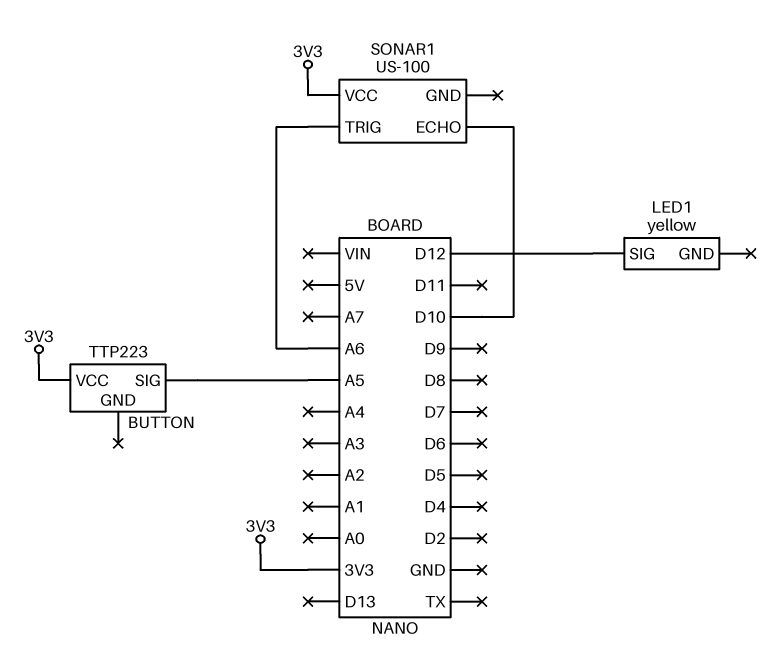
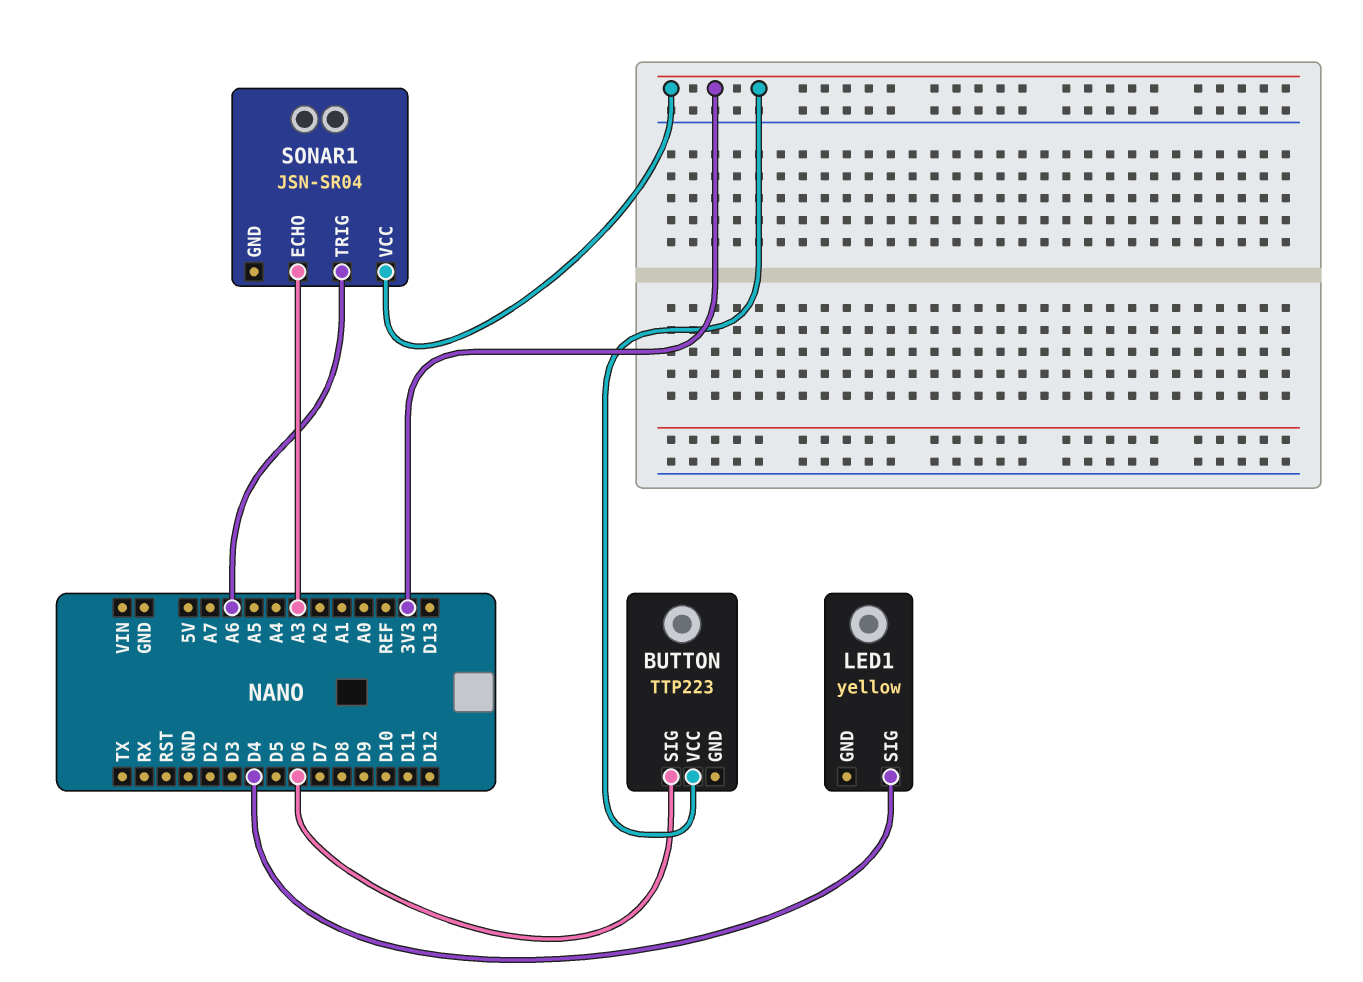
BUTTON pin SIG: A5 -> D6
LED1 pin SIG: D12 -> D4
SONAR1: US-100 -> JSN-SR04
SONAR1 pin ECHO: D10 -> A3

